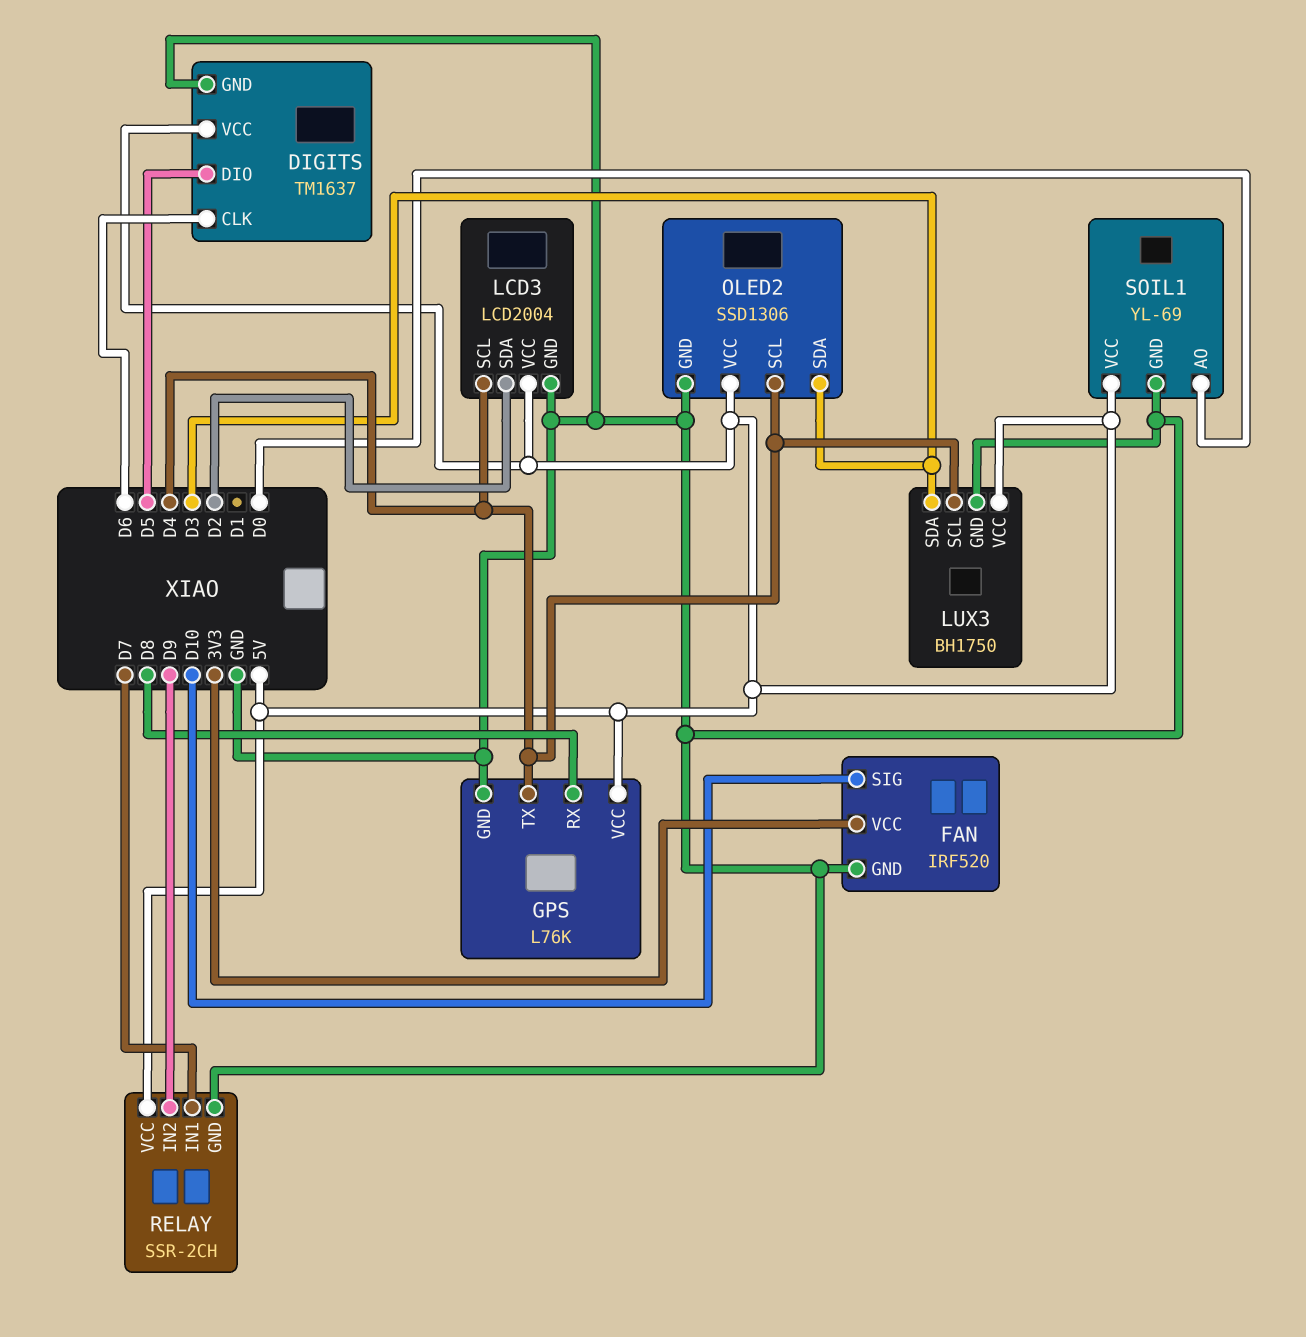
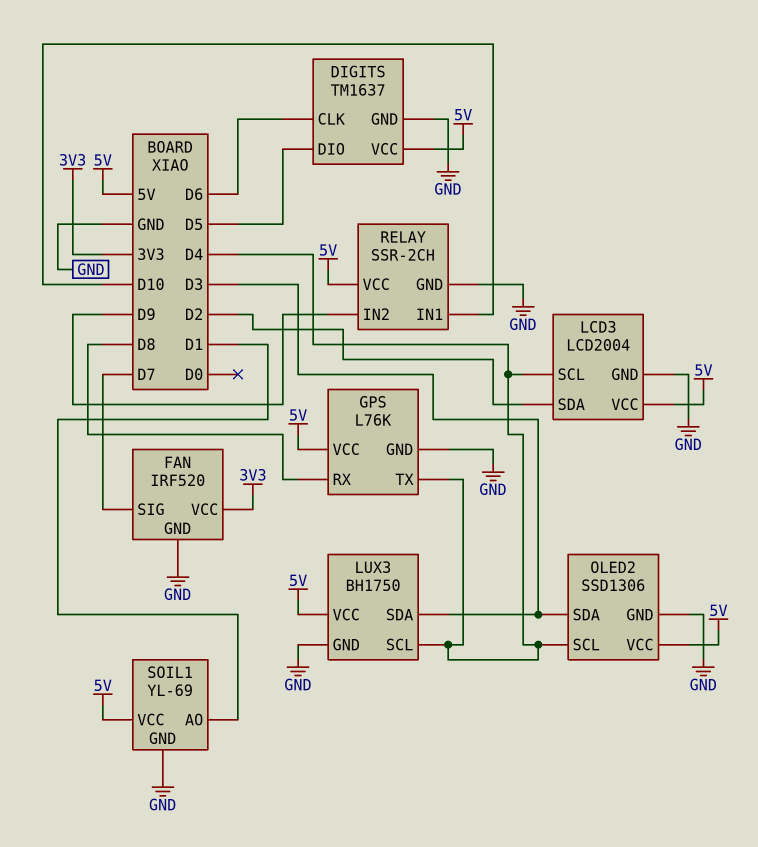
FAN pin SIG: D10 -> D7
RELAY pin IN1: D7 -> D10
SOIL1 pin AO: D0 -> D1

